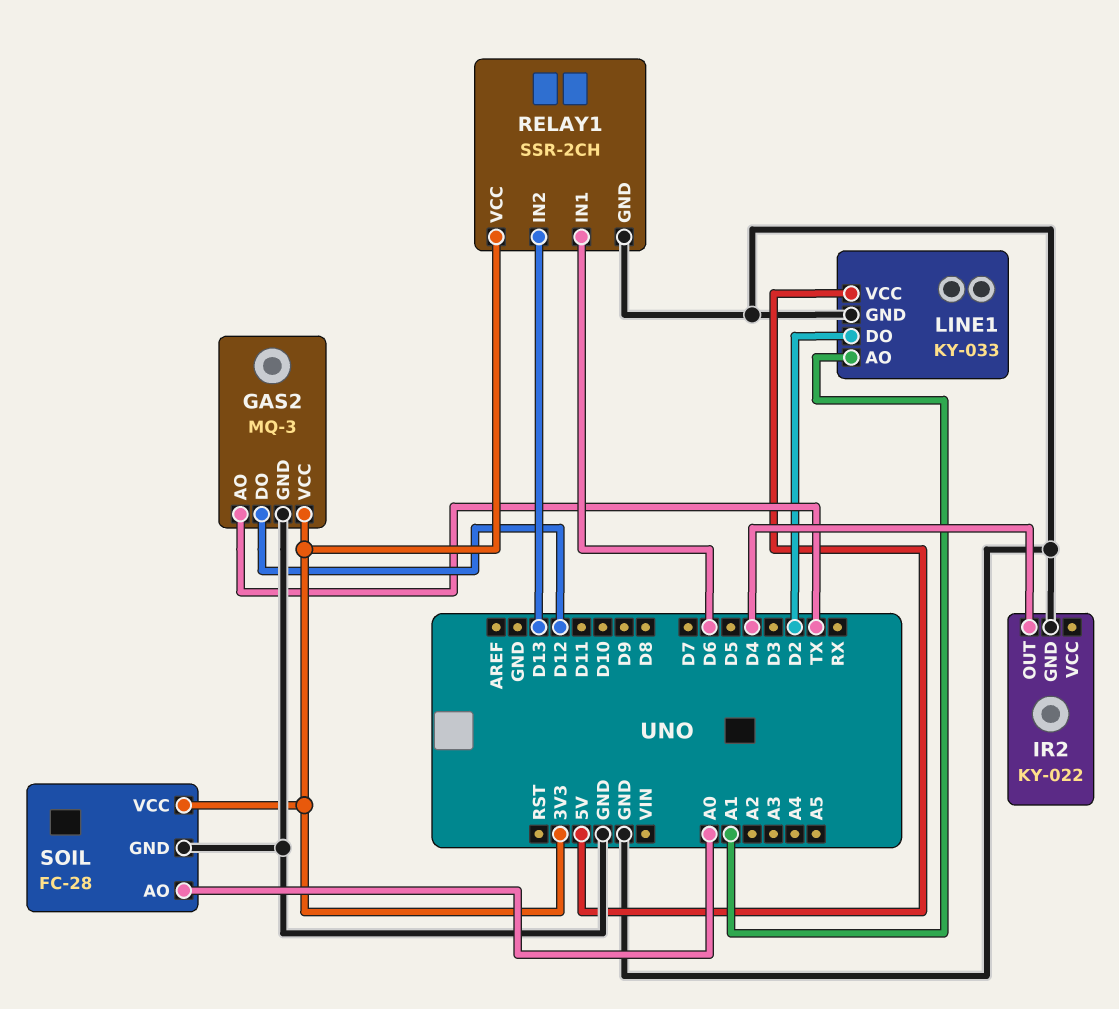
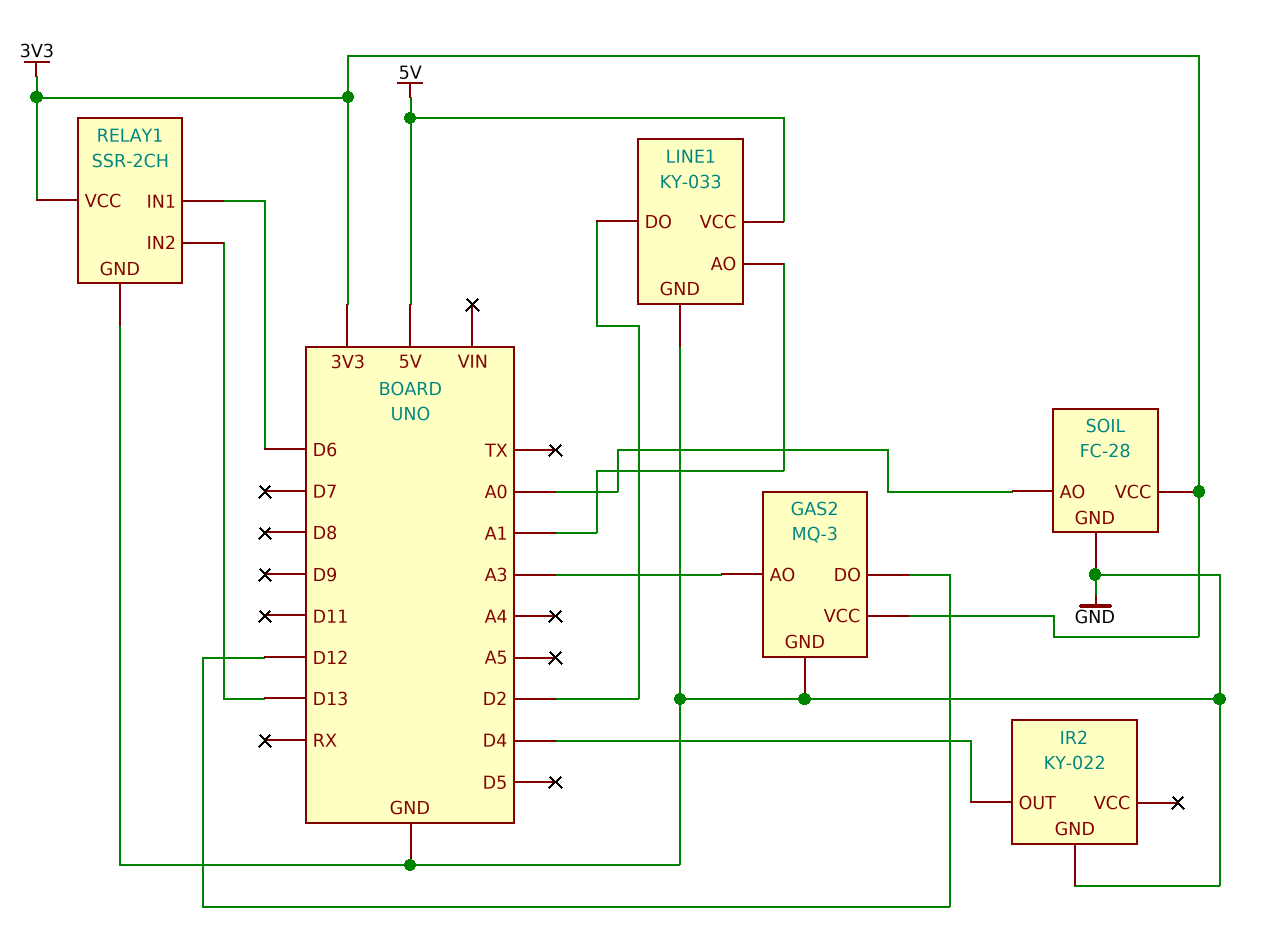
GAS2 pin AO: TX -> A3

